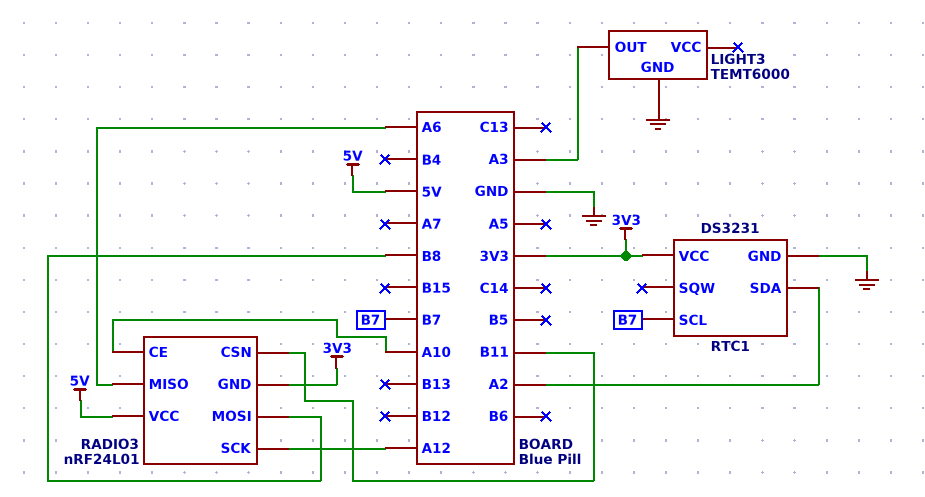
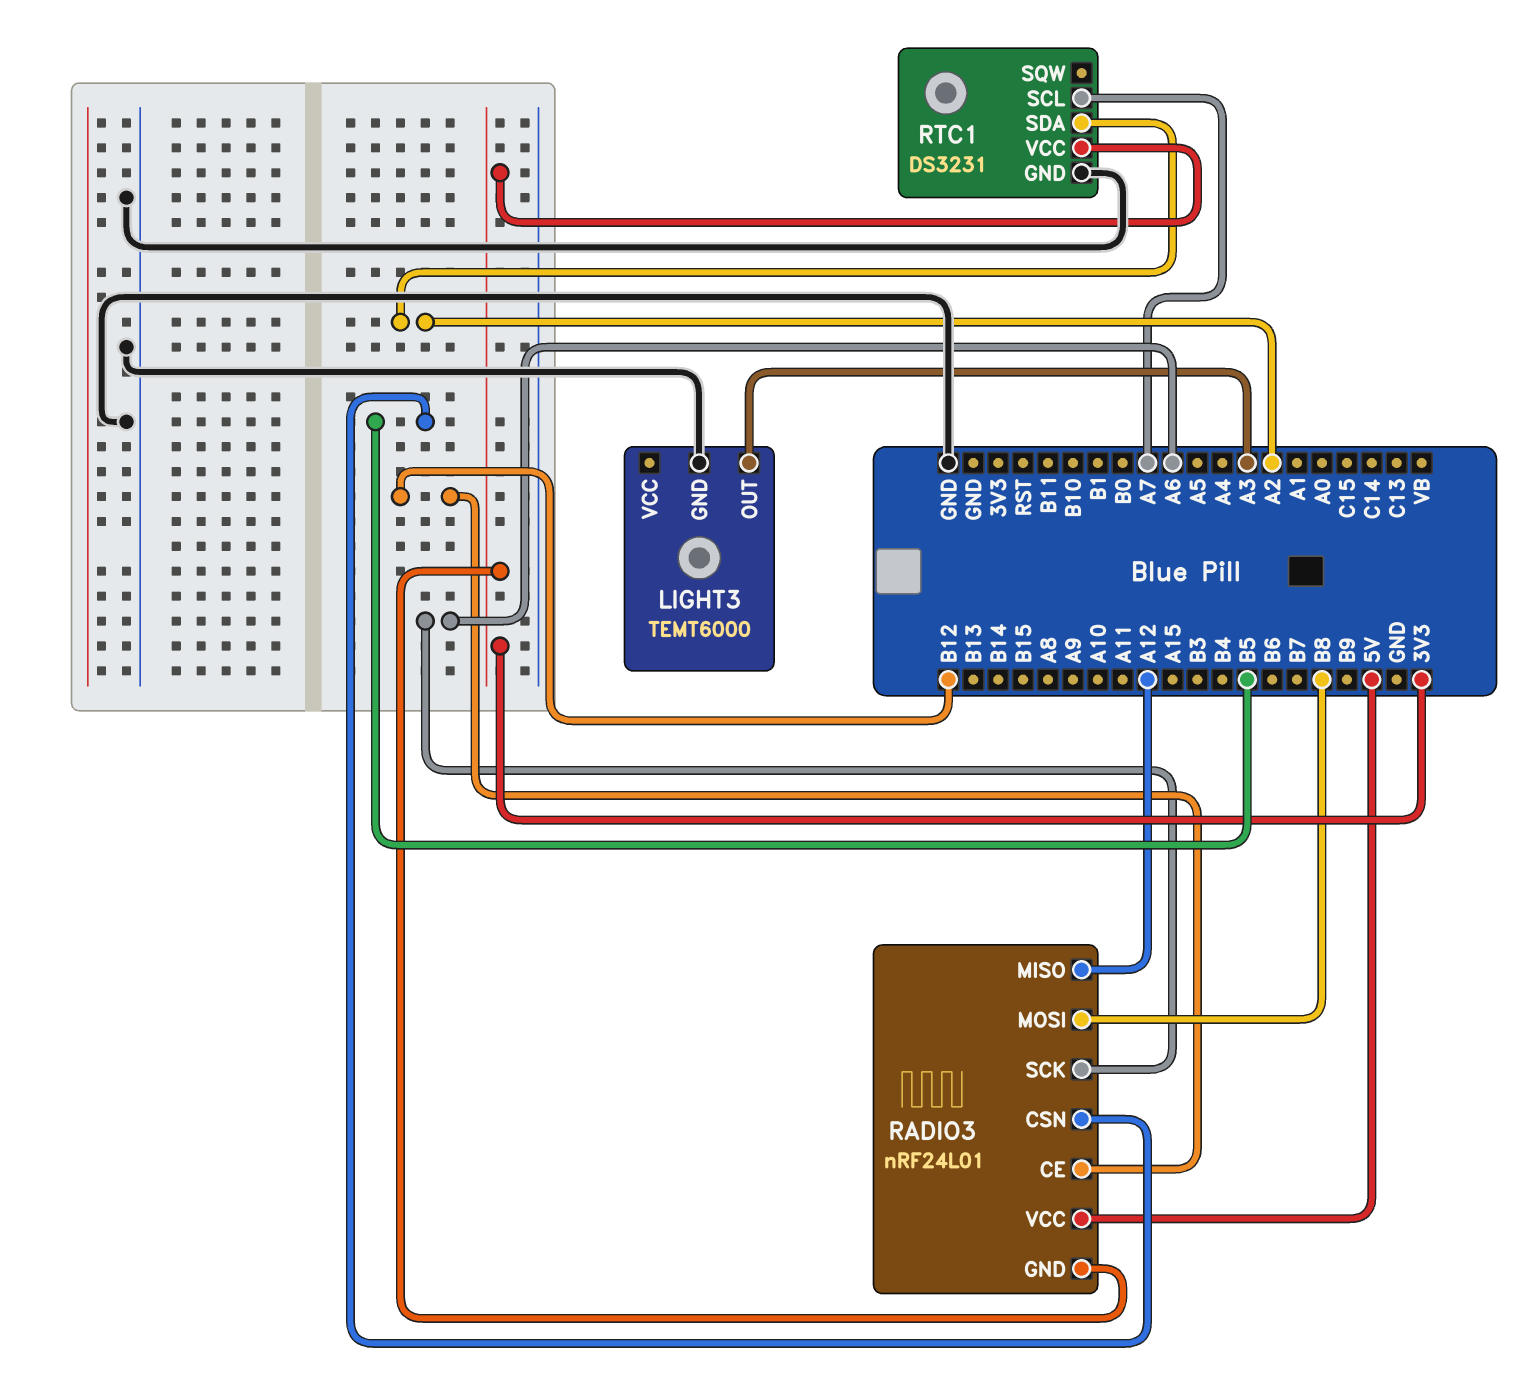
RADIO3 pin CE: A10 -> B12
RADIO3 pin CSN: B11 -> B5
RADIO3 pin MISO: A6 -> A12
RADIO3 pin SCK: A12 -> A6
RTC1 pin SCL: B7 -> A7

